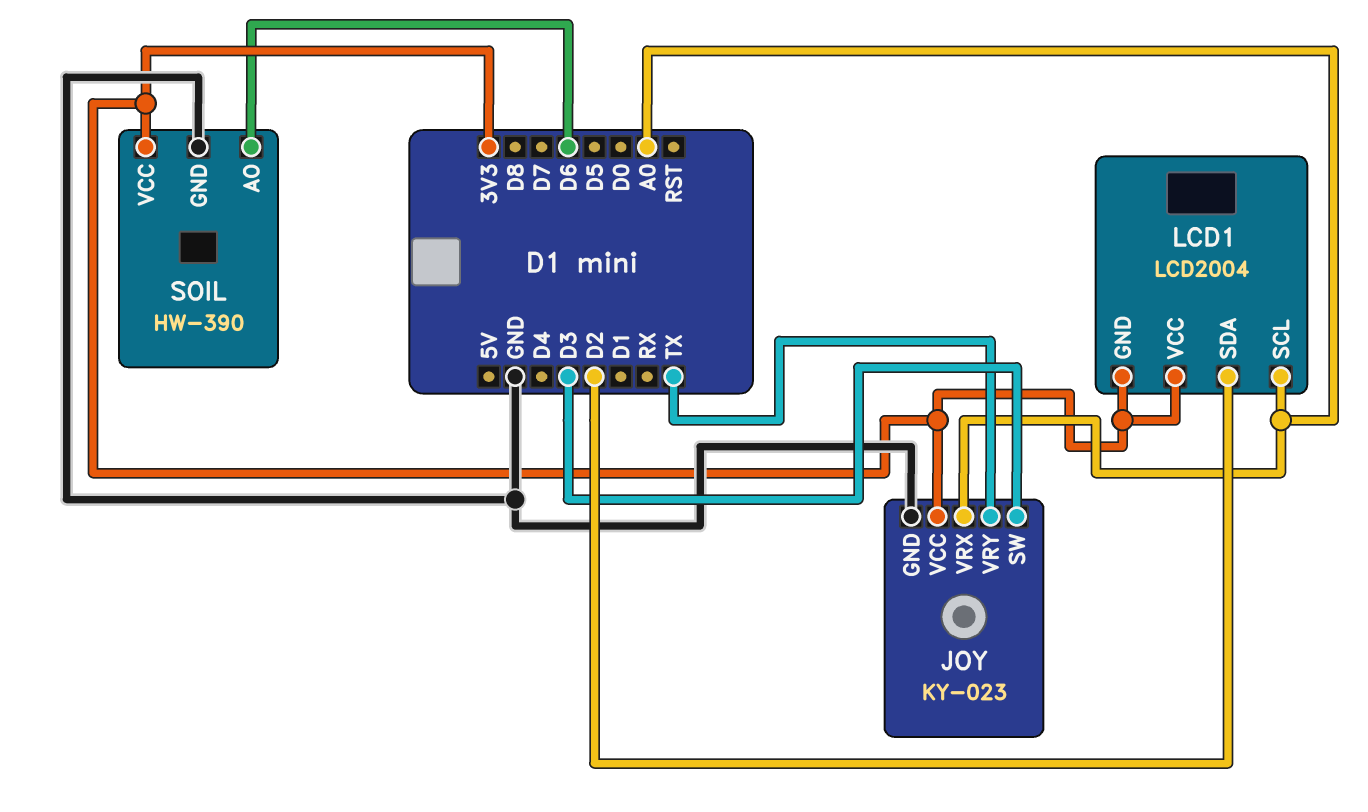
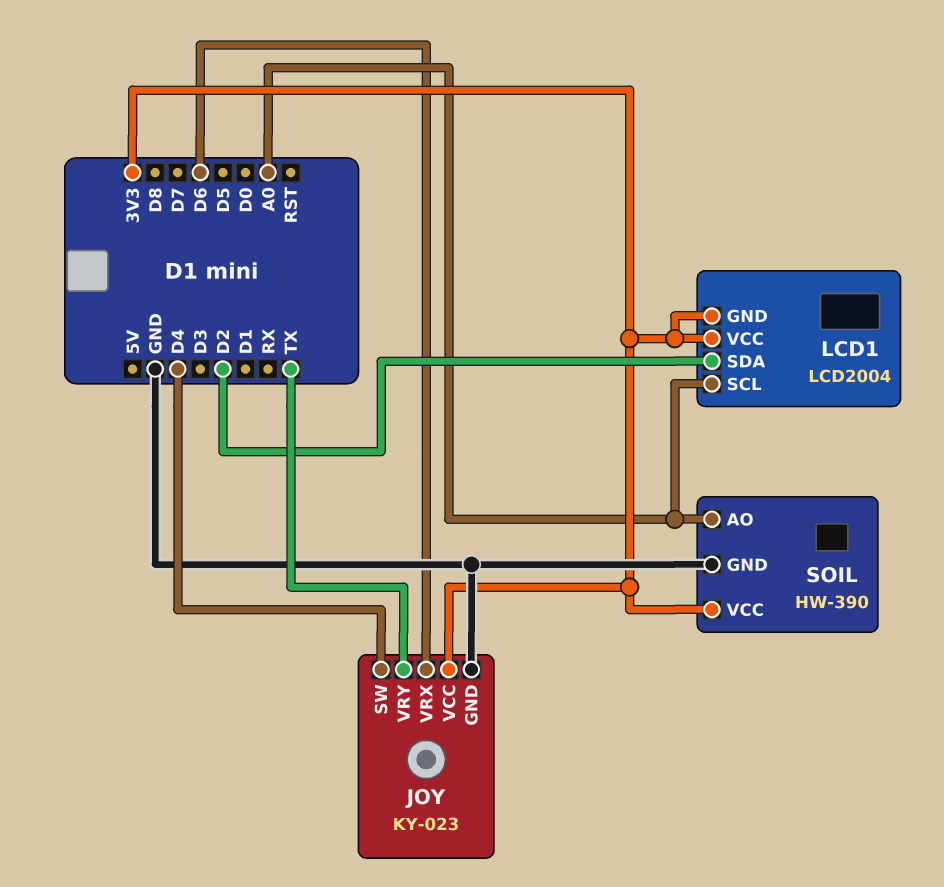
JOY pin SW: D3 -> D4
JOY pin VRX: A0 -> D6
SOIL pin AO: D6 -> A0

